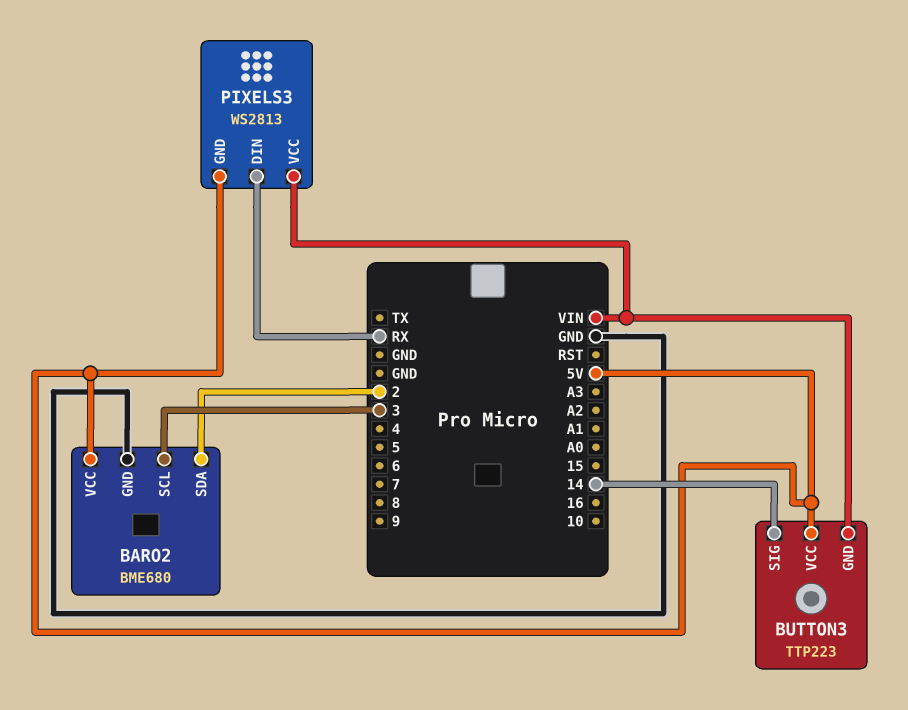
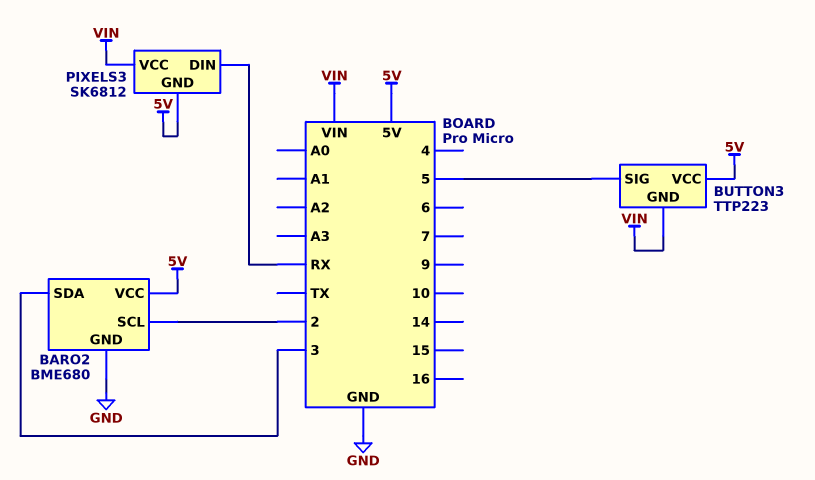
BARO2 pin SCL: 3 -> 2
BARO2 pin SDA: 2 -> 3
BUTTON3 pin SIG: 14 -> 5
PIXELS3: WS2813 -> SK6812

